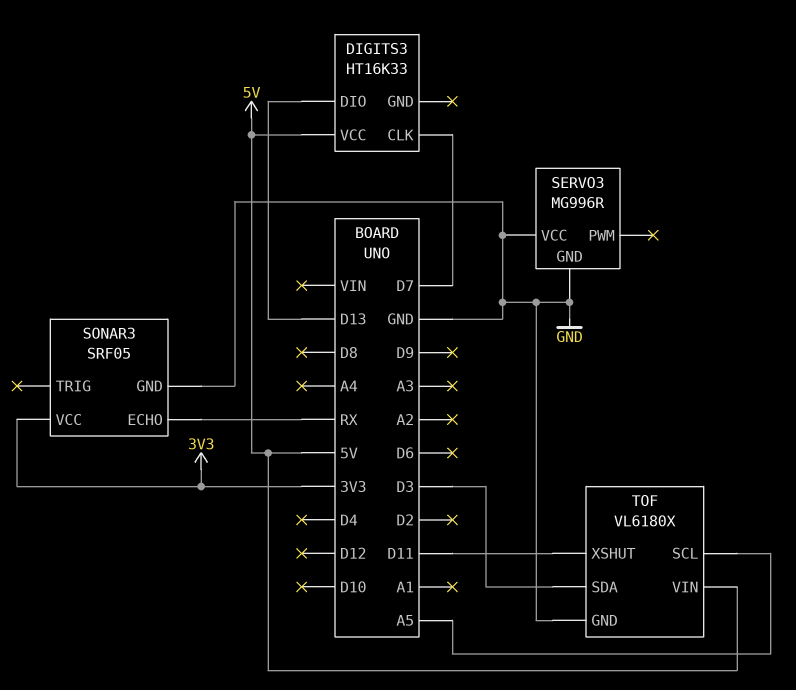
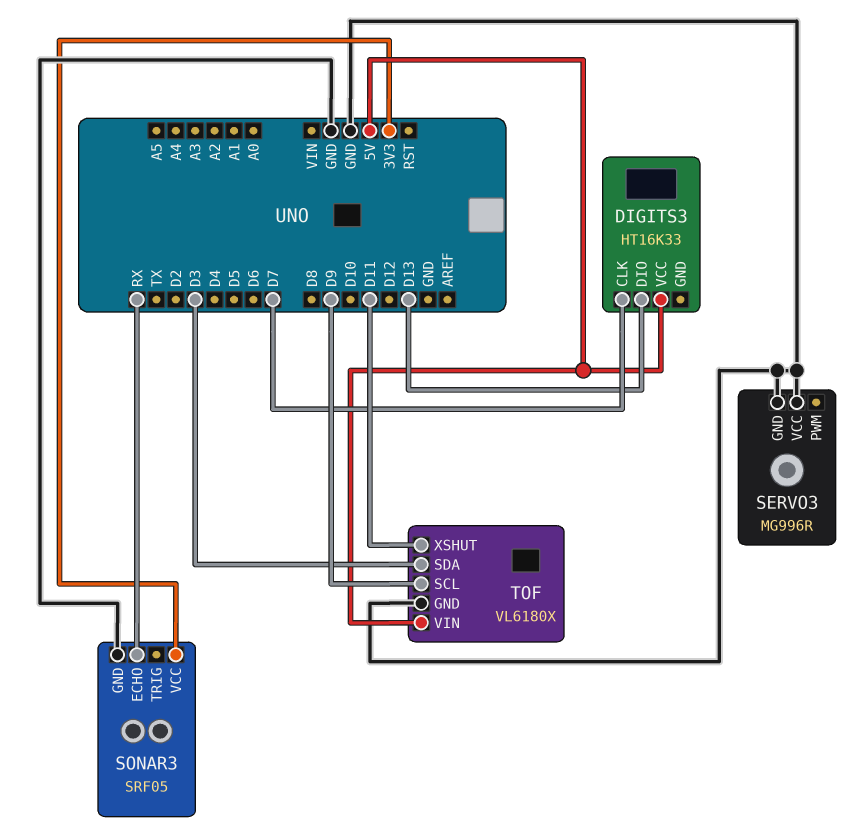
TOF pin SCL: A5 -> D9

